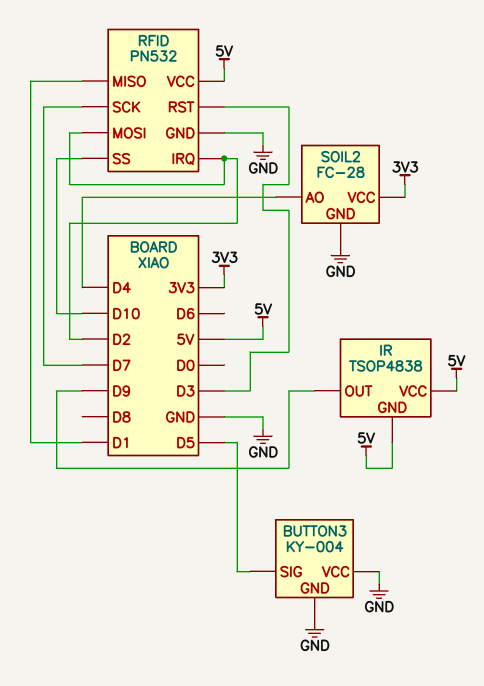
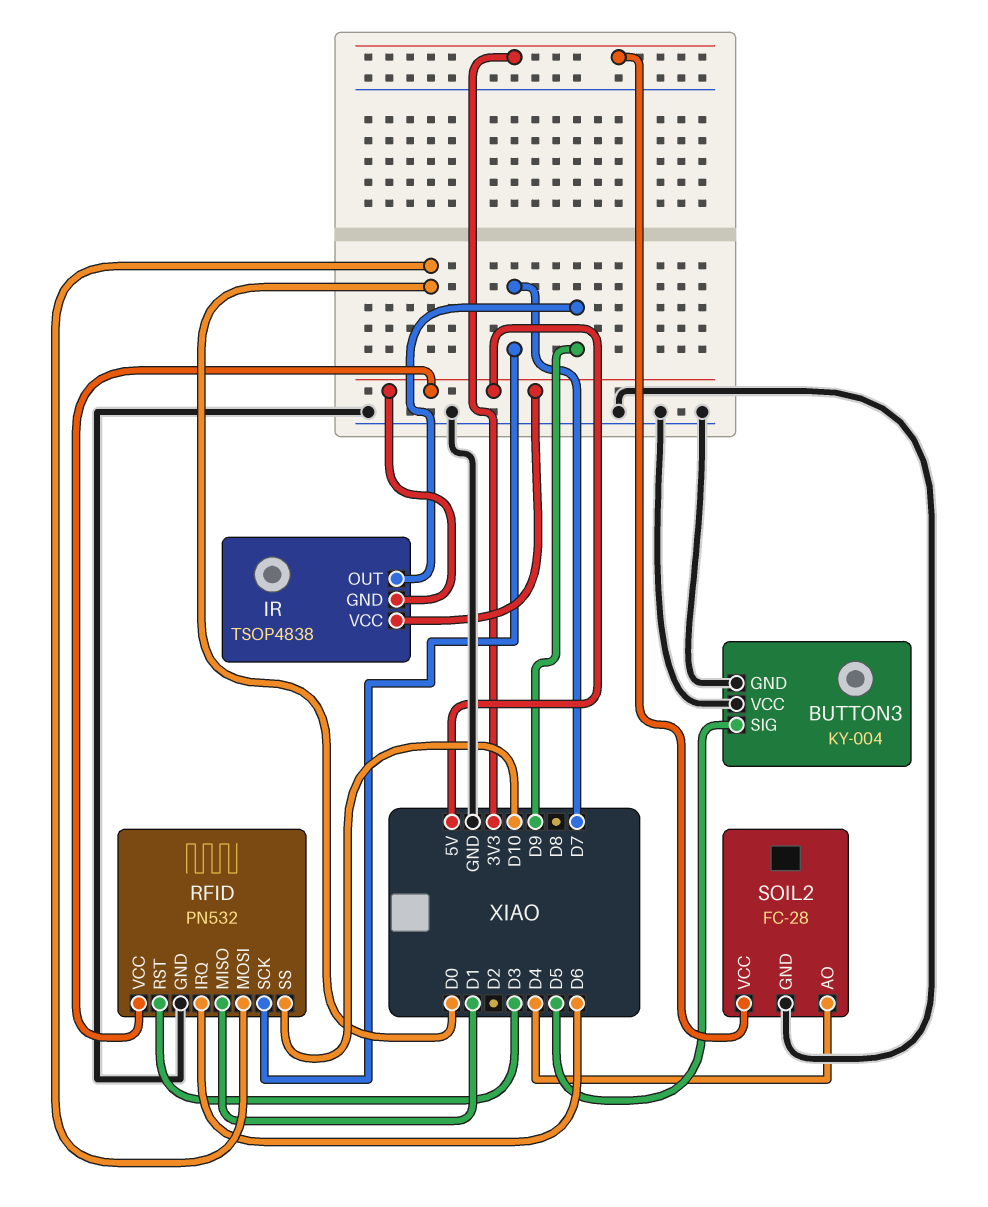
RFID pin IRQ: D2 -> D6
RFID pin MOSI: D2 -> D0

